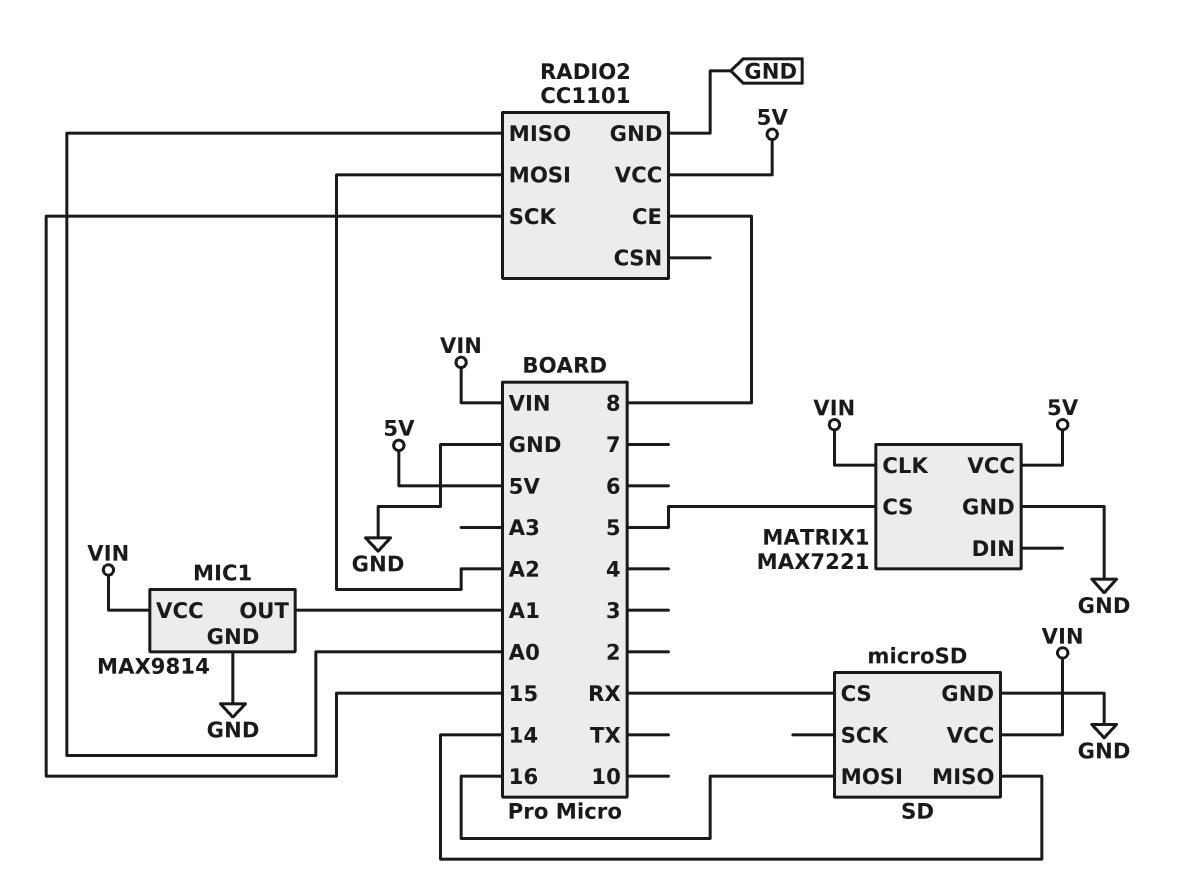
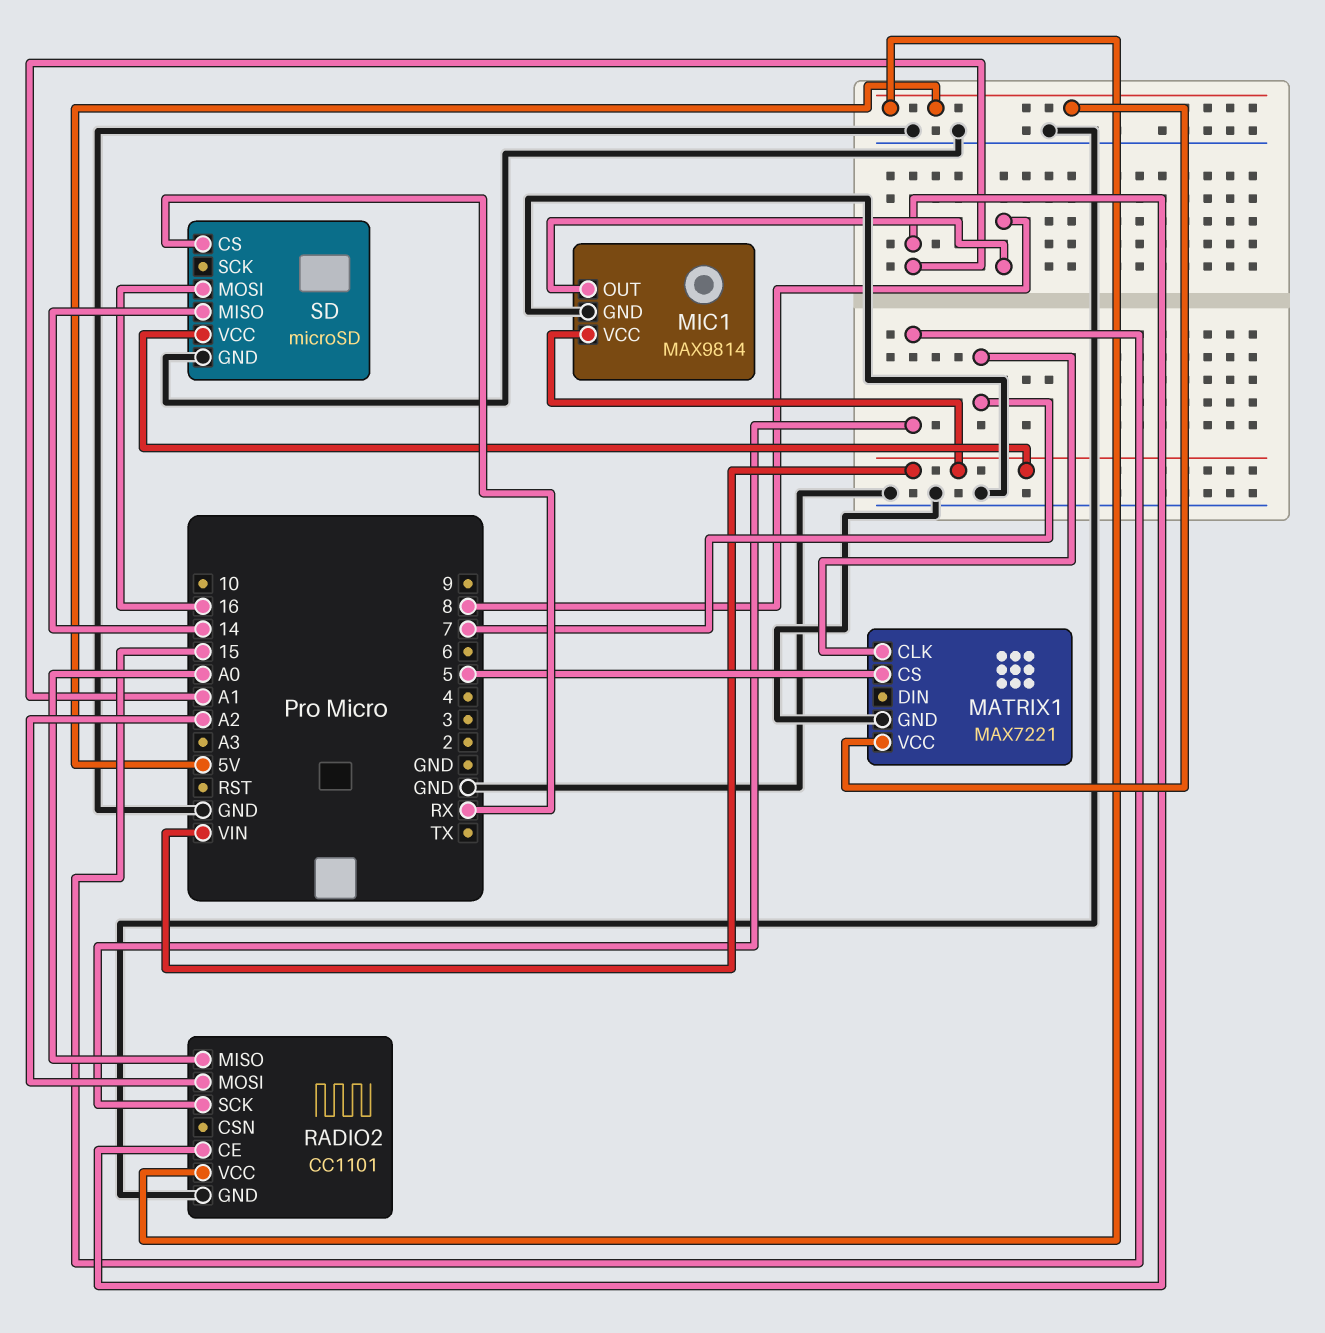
MATRIX1 pin CLK: VIN -> 7
MIC1 pin OUT: A1 -> 8
RADIO2 pin CE: 8 -> A1

